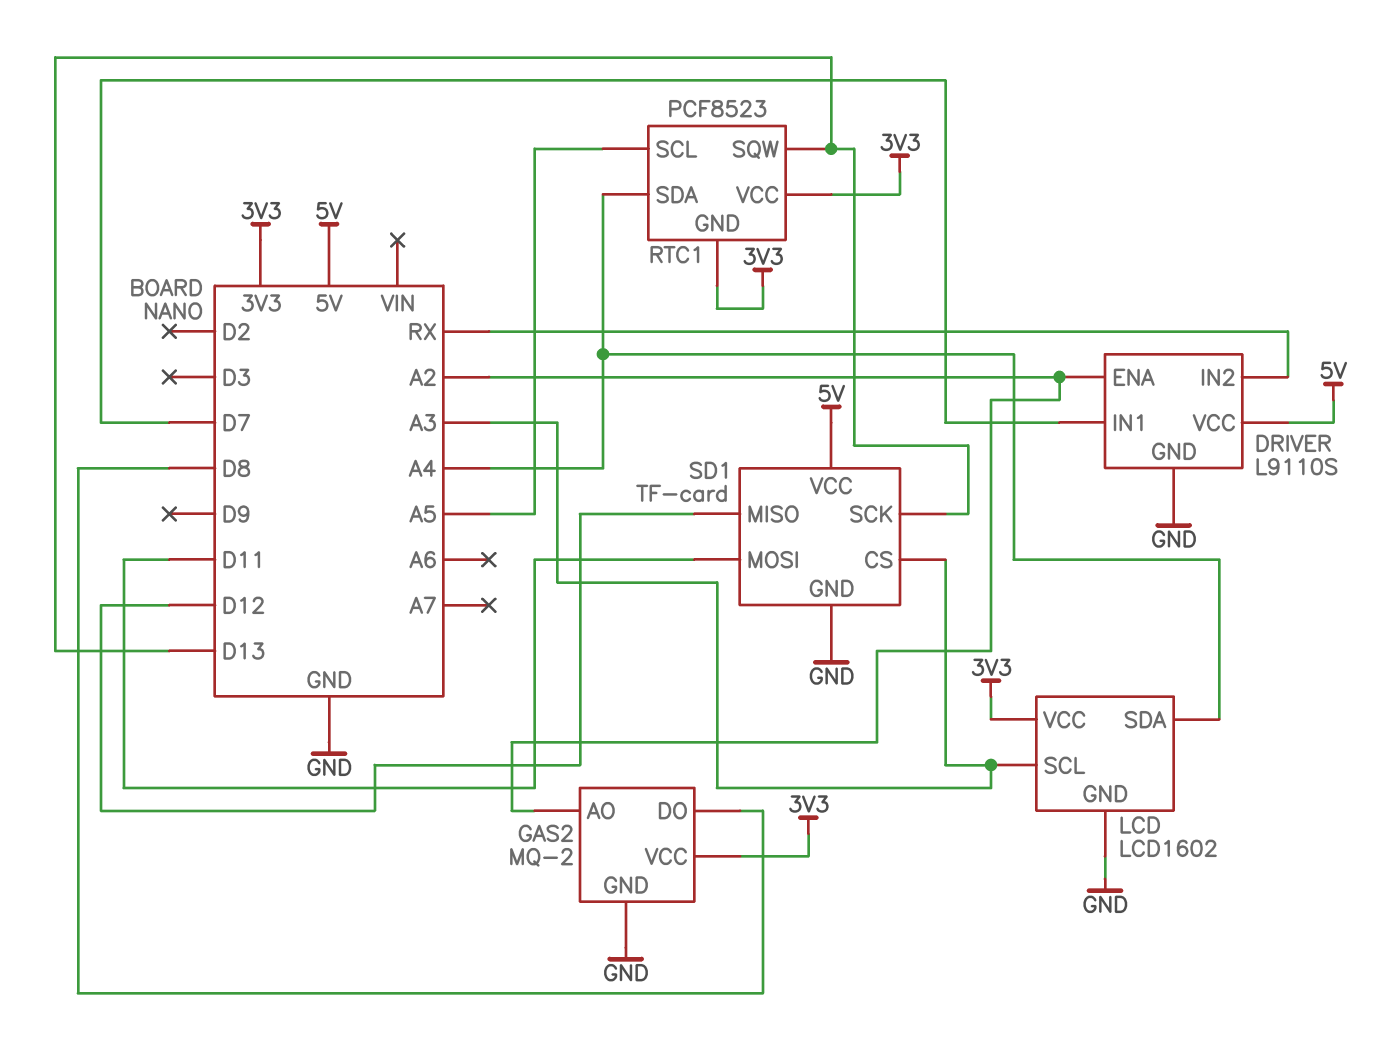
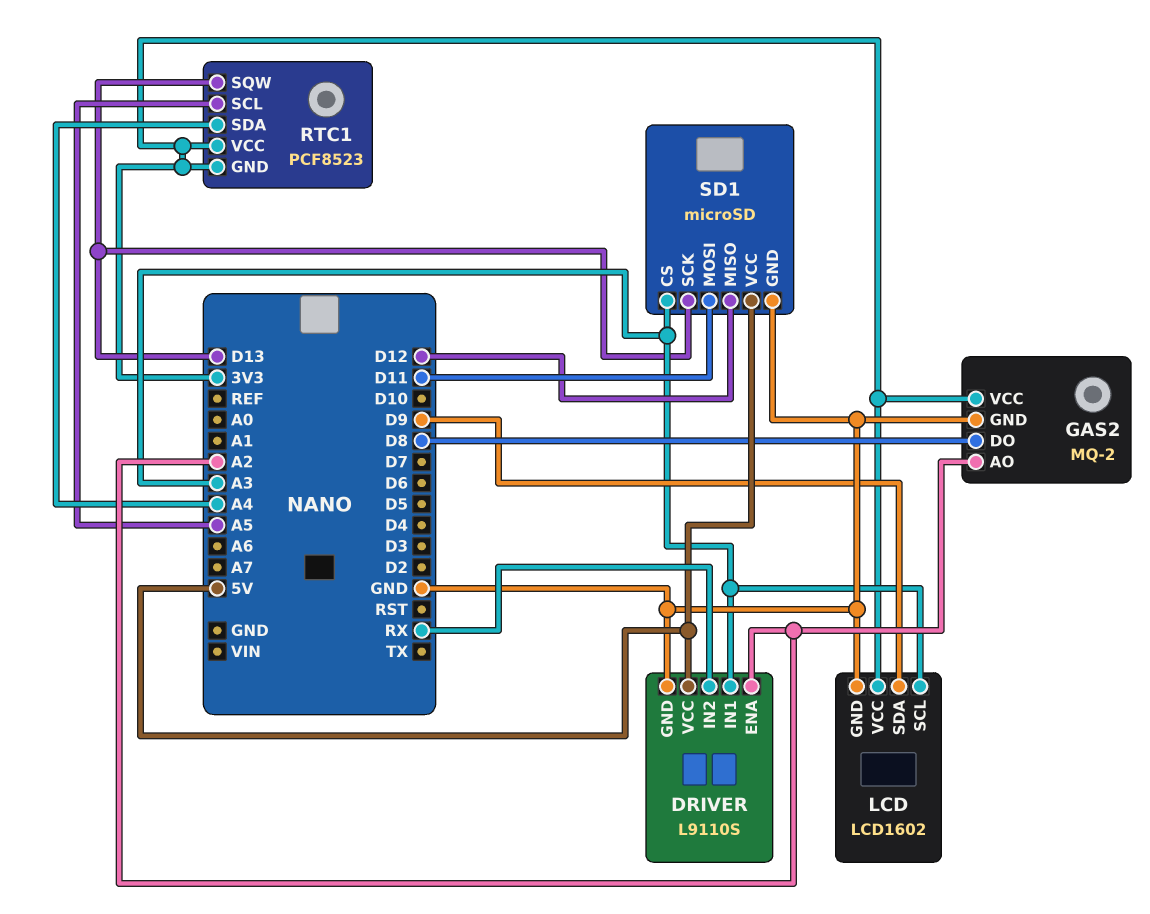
DRIVER pin IN1: D7 -> A3
LCD pin SDA: A4 -> D9
SD1: TF-card -> microSD

